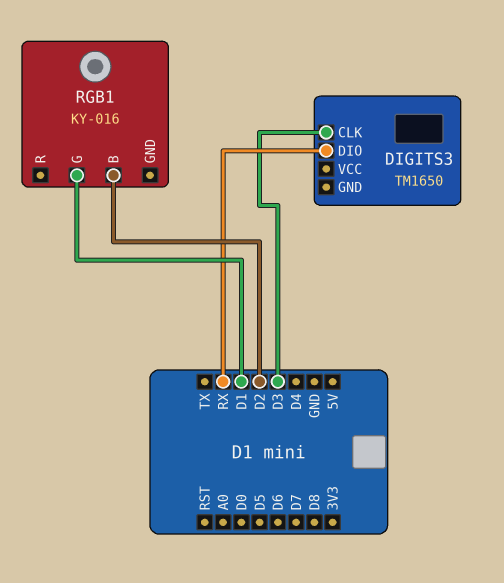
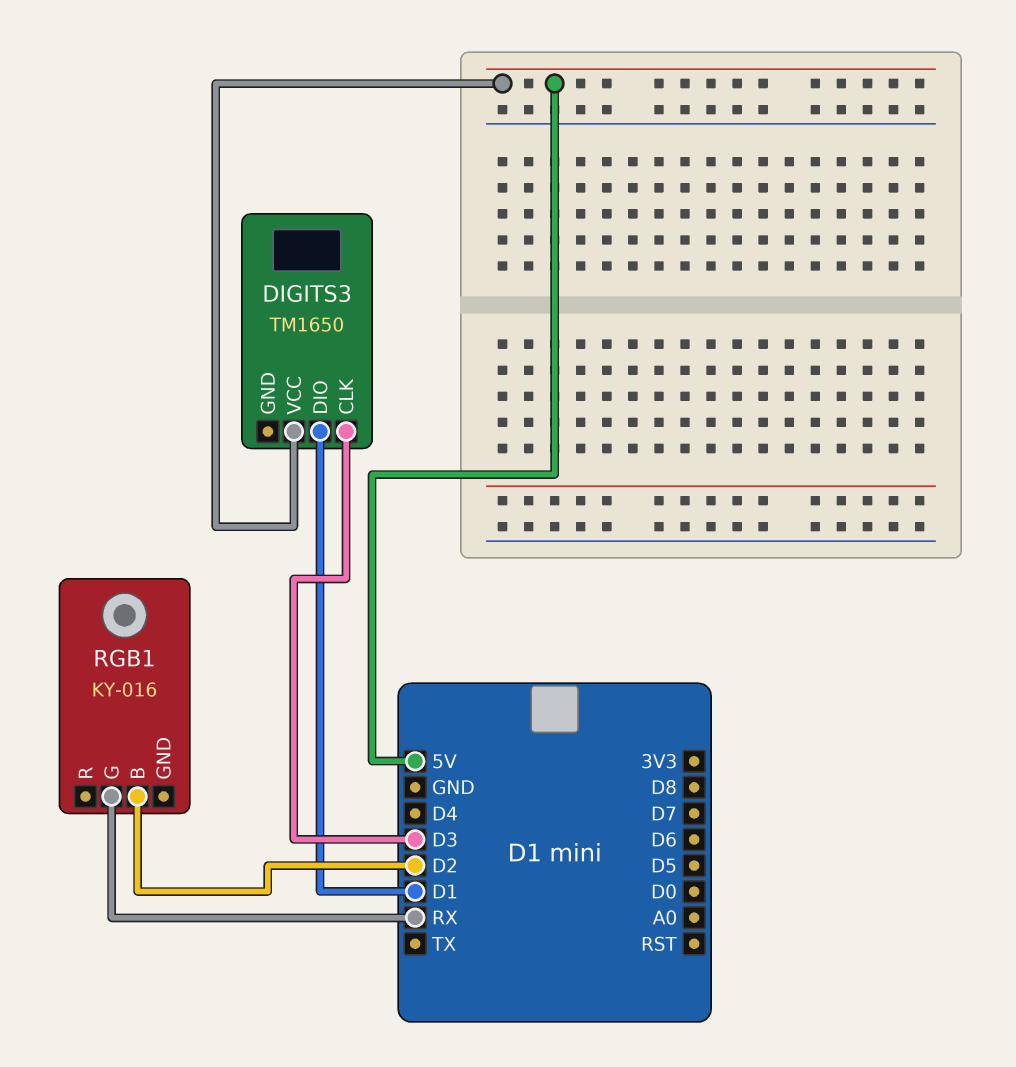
DIGITS3 pin DIO: RX -> D1
DIGITS3 pin VCC: none -> 5V
RGB1 pin G: D1 -> RX

